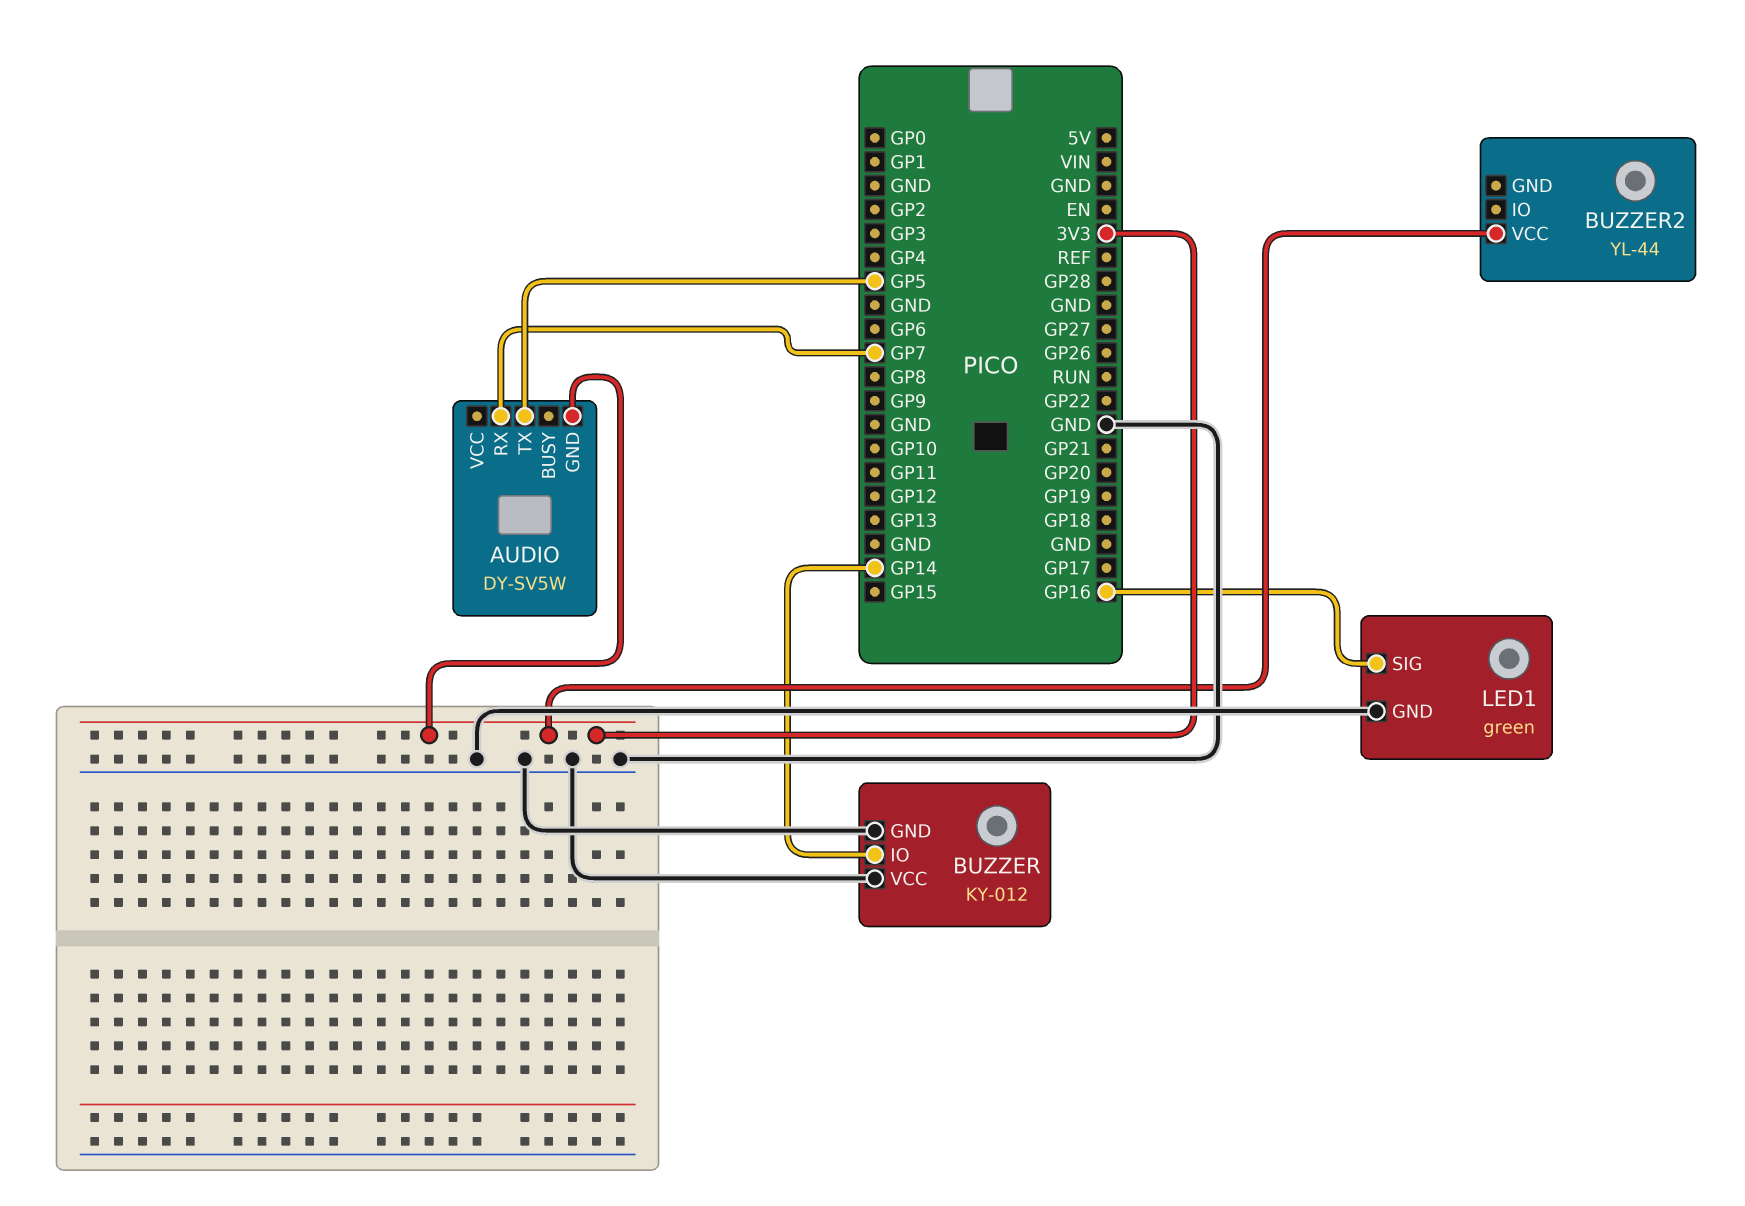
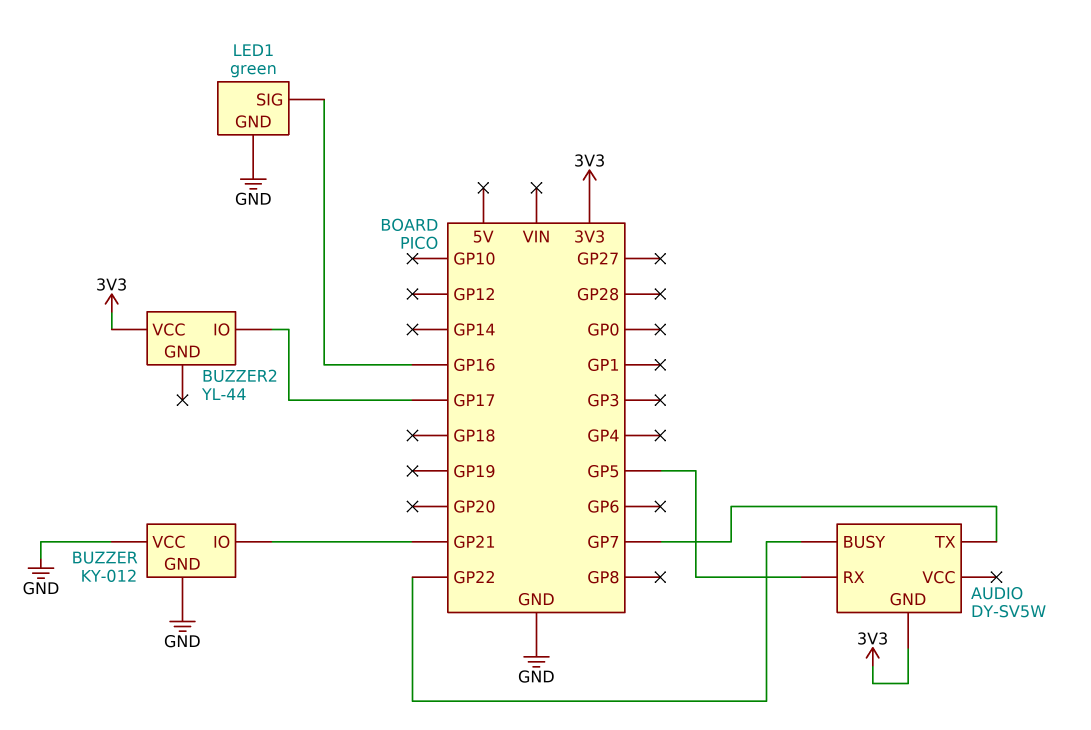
AUDIO pin BUSY: none -> GP22
AUDIO pin RX: GP7 -> GP5
AUDIO pin TX: GP5 -> GP7
BUZZER pin IO: GP14 -> GP21
BUZZER2 pin IO: none -> GP17

